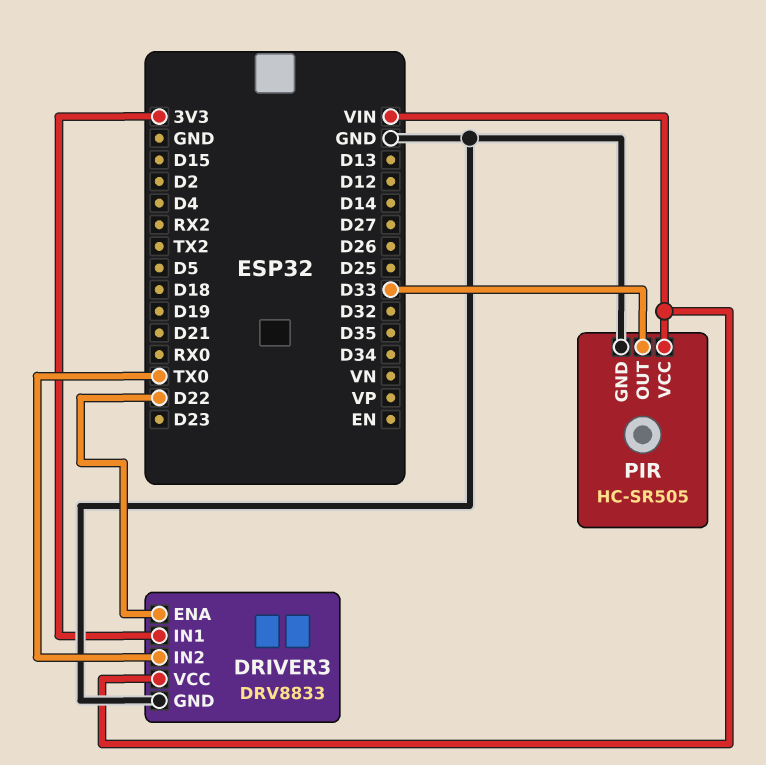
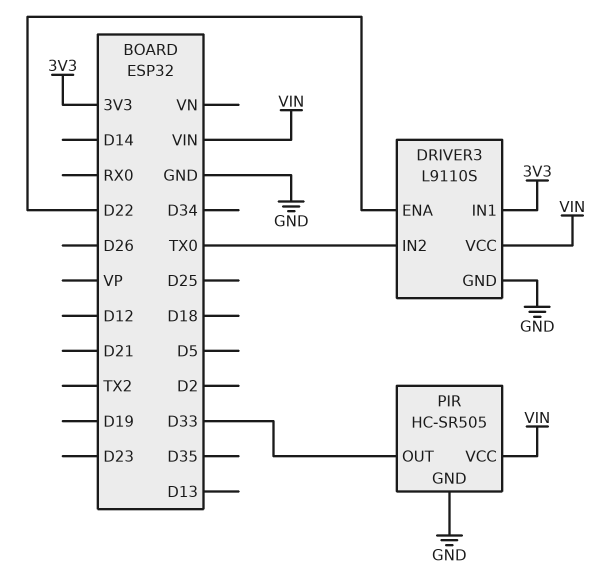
DRIVER3: DRV8833 -> L9110S

